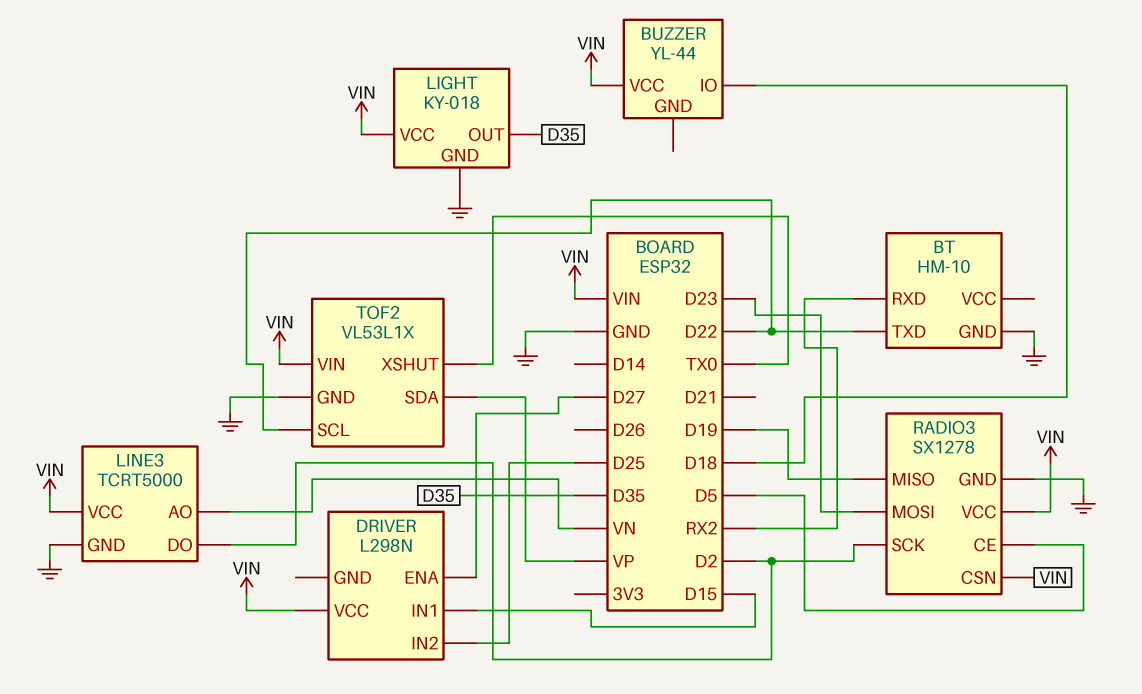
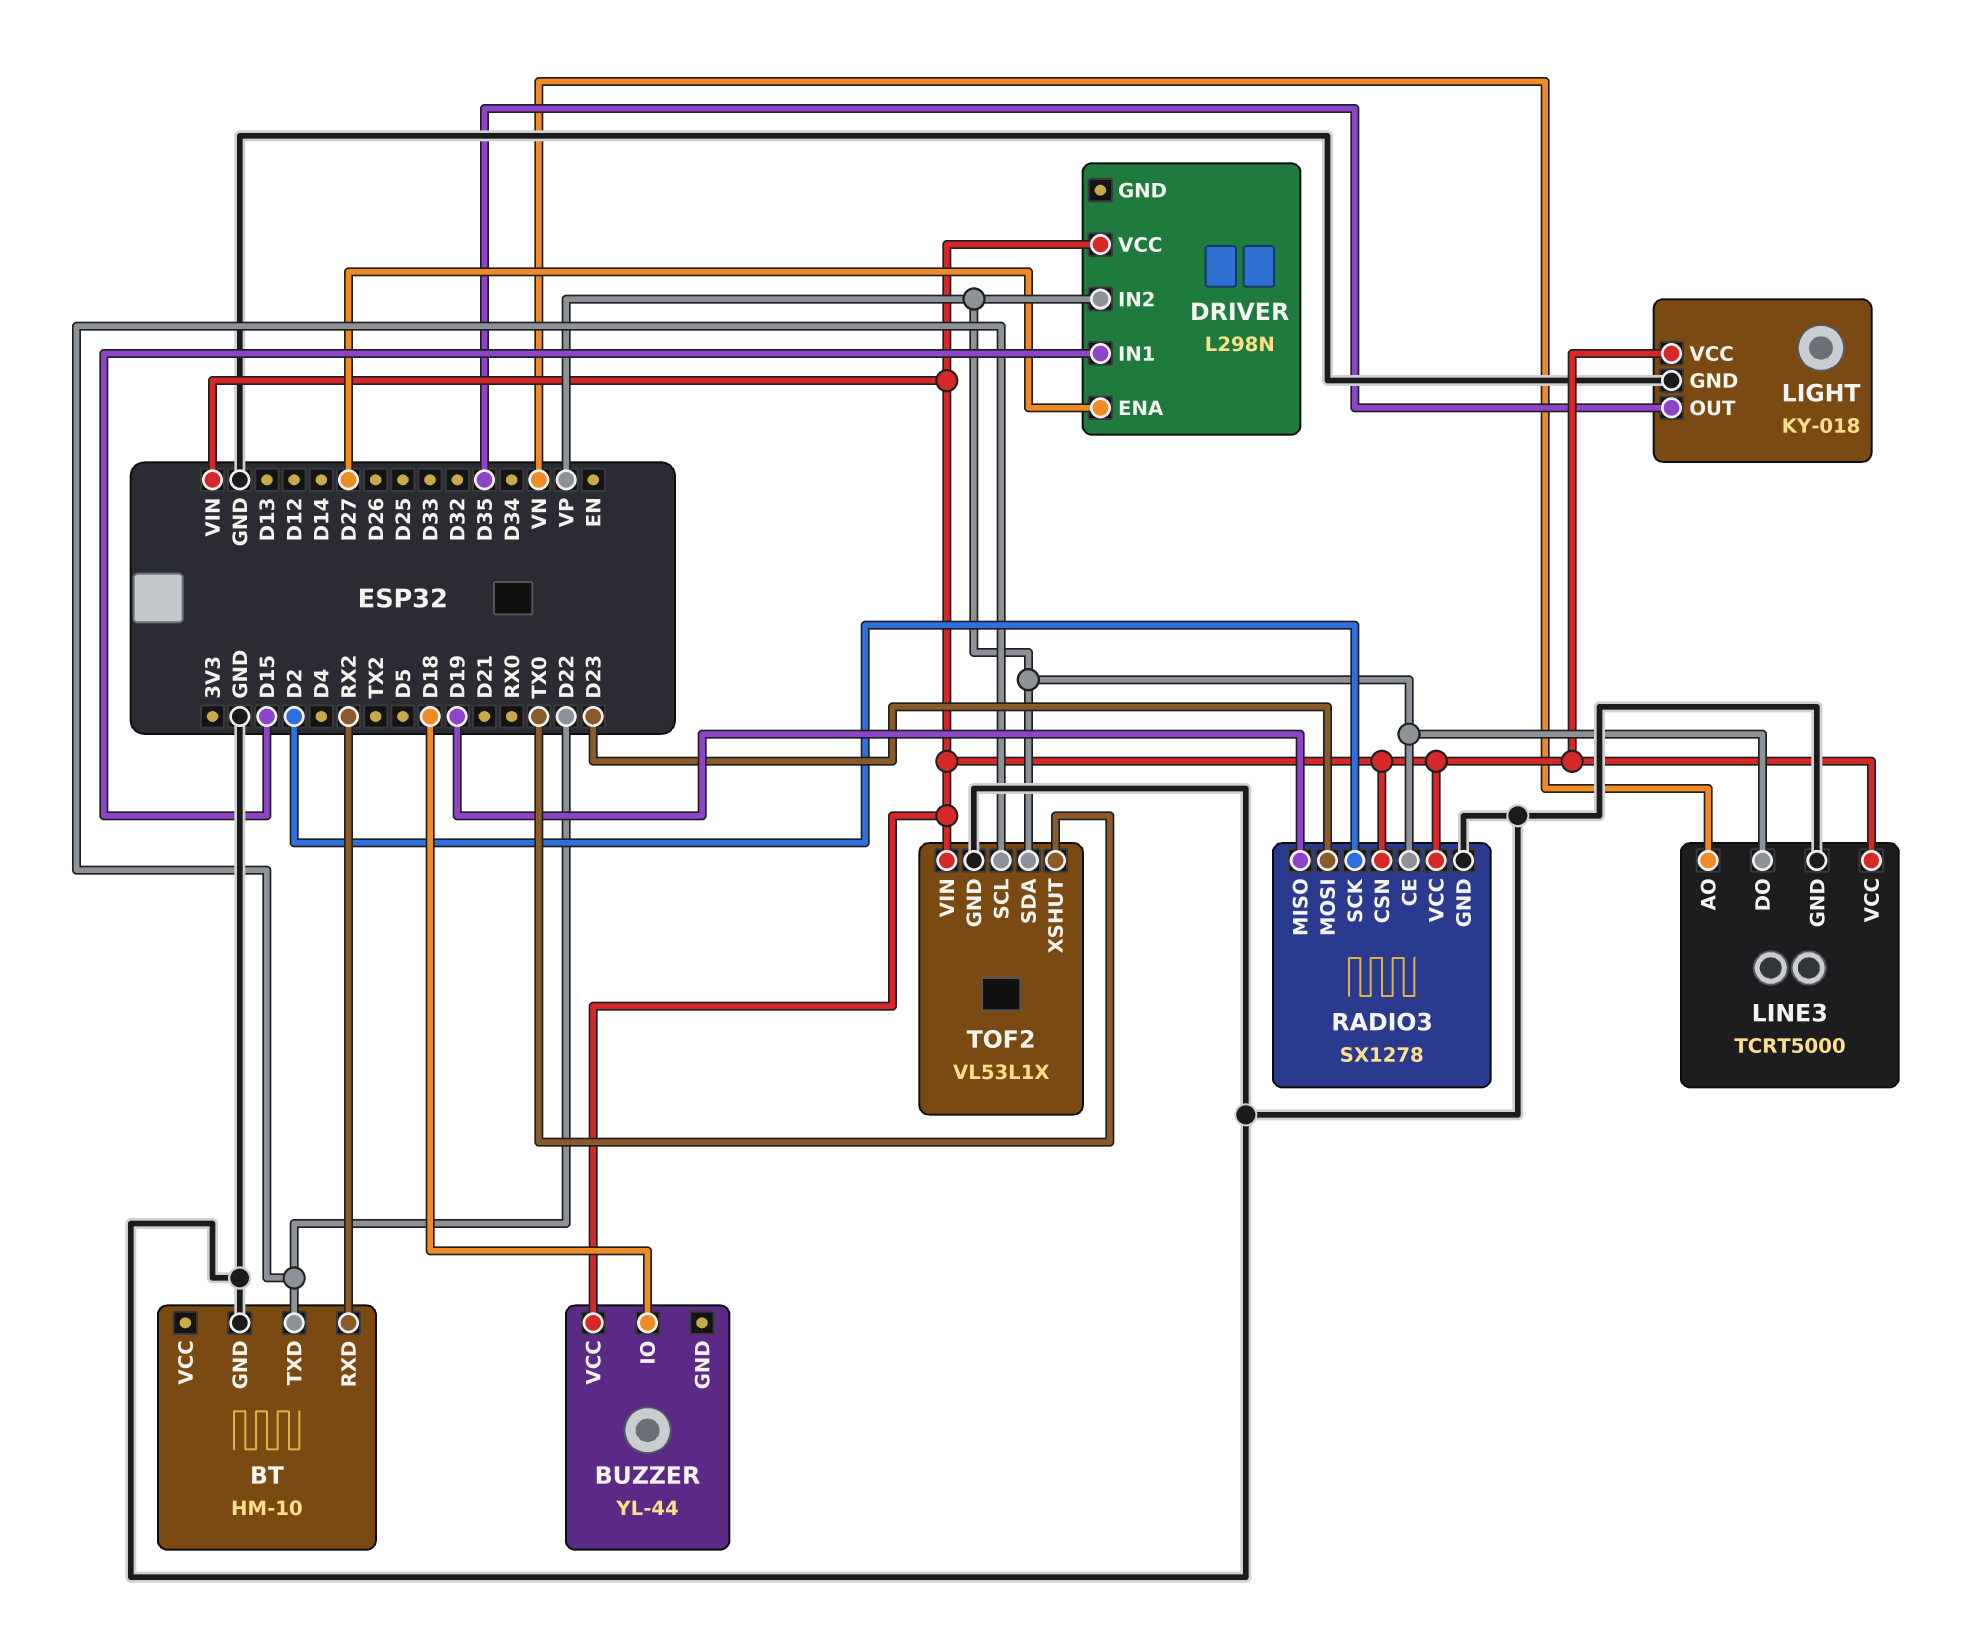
DRIVER pin IN2: D25 -> VP
LINE3 pin DO: D2 -> VP
RADIO3 pin CE: D5 -> VP

